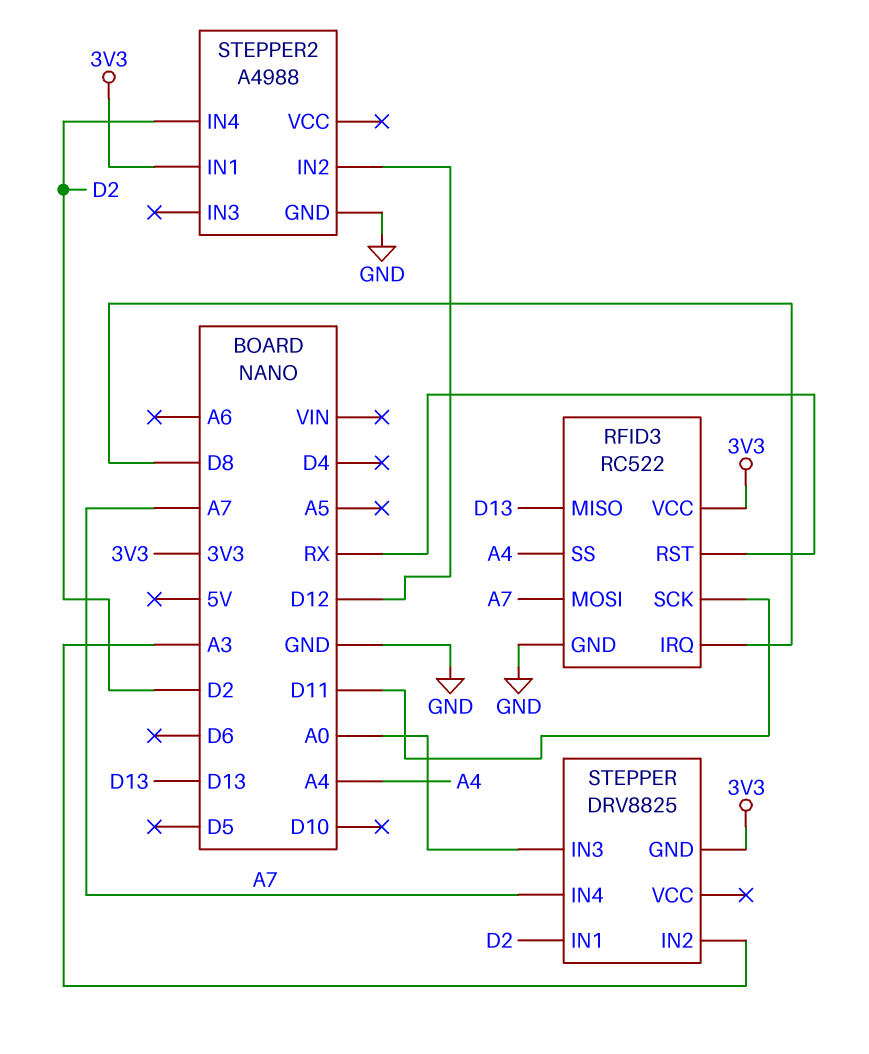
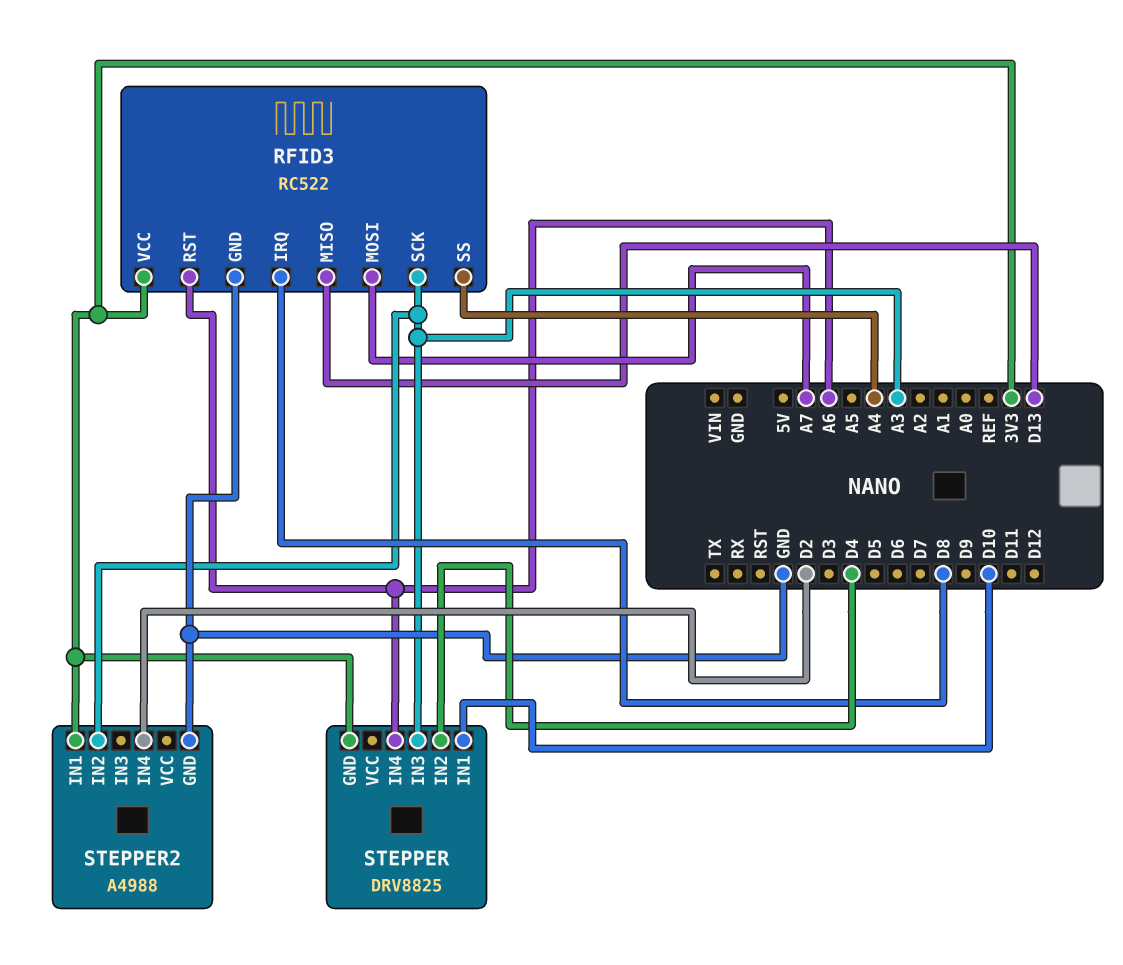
RFID3 pin RST: RX -> A6
RFID3 pin SCK: D11 -> A3
STEPPER pin IN1: D2 -> D10
STEPPER pin IN2: A3 -> D4
STEPPER pin IN3: A0 -> A3
STEPPER pin IN4: A7 -> A6
STEPPER2 pin IN2: D12 -> A3

